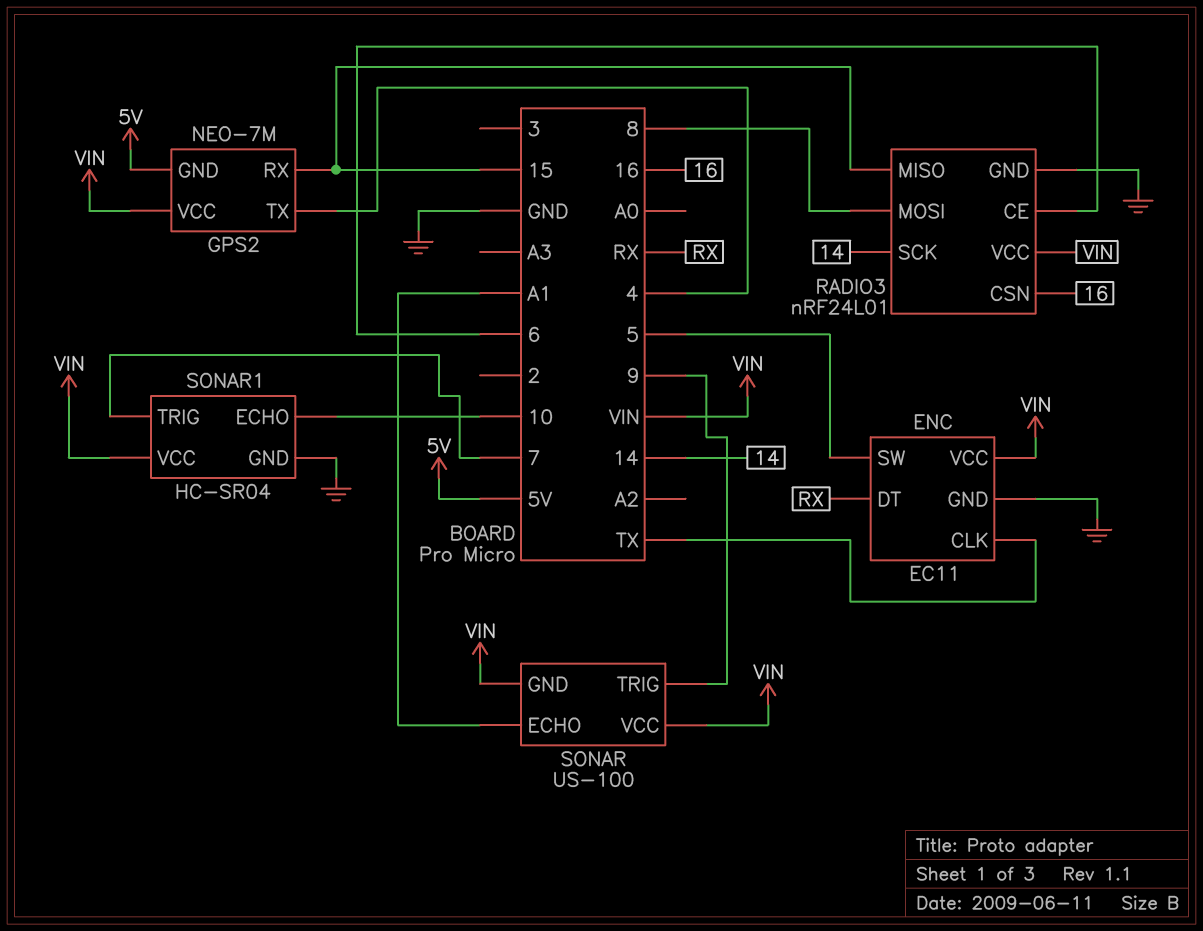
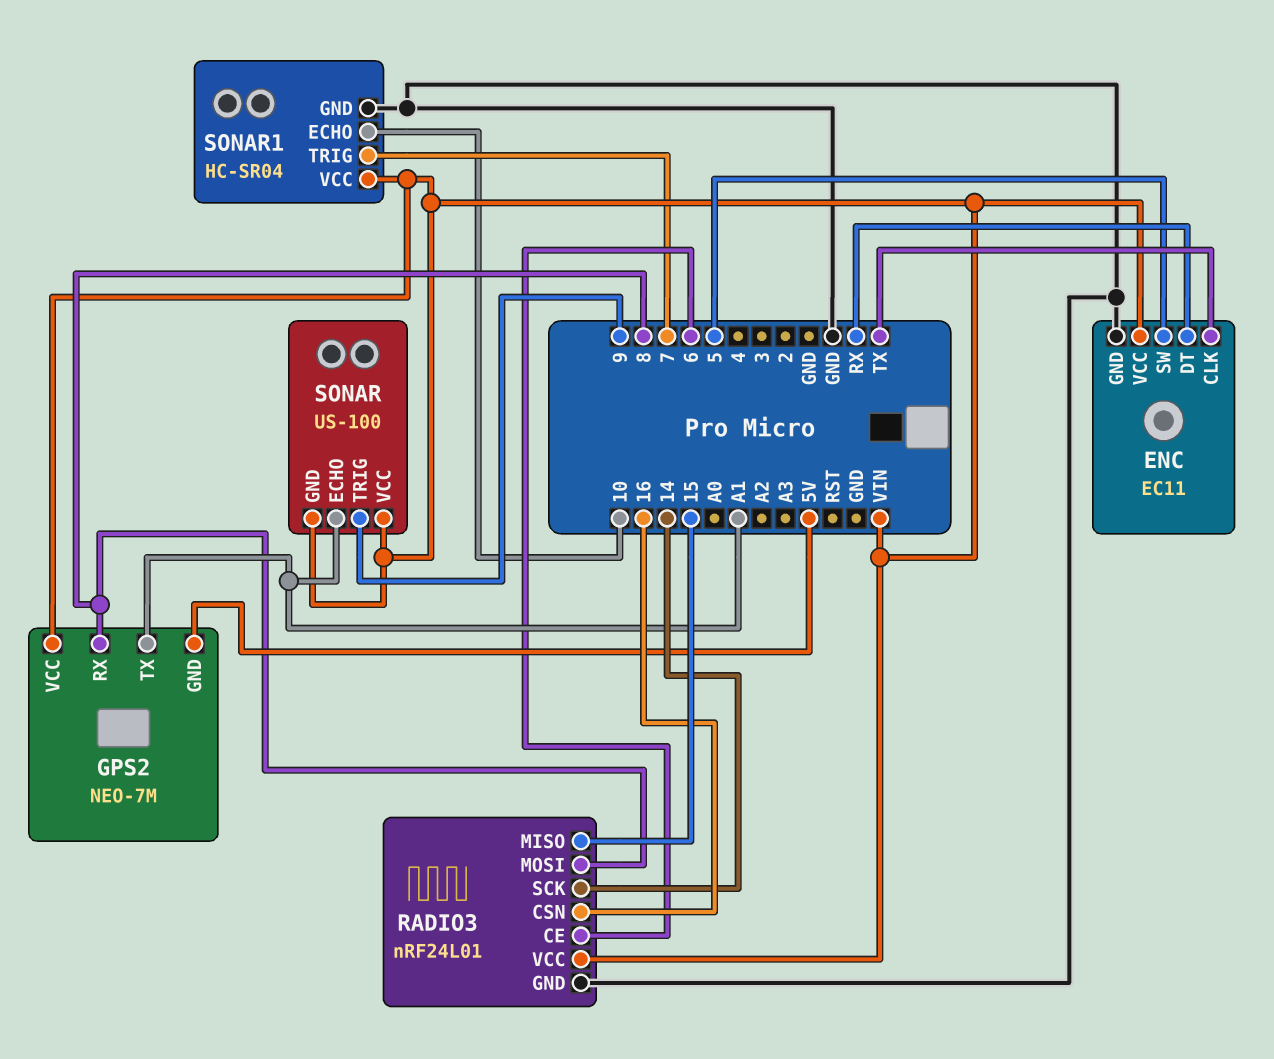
GPS2 pin RX: 15 -> 8
GPS2 pin TX: 4 -> A1

